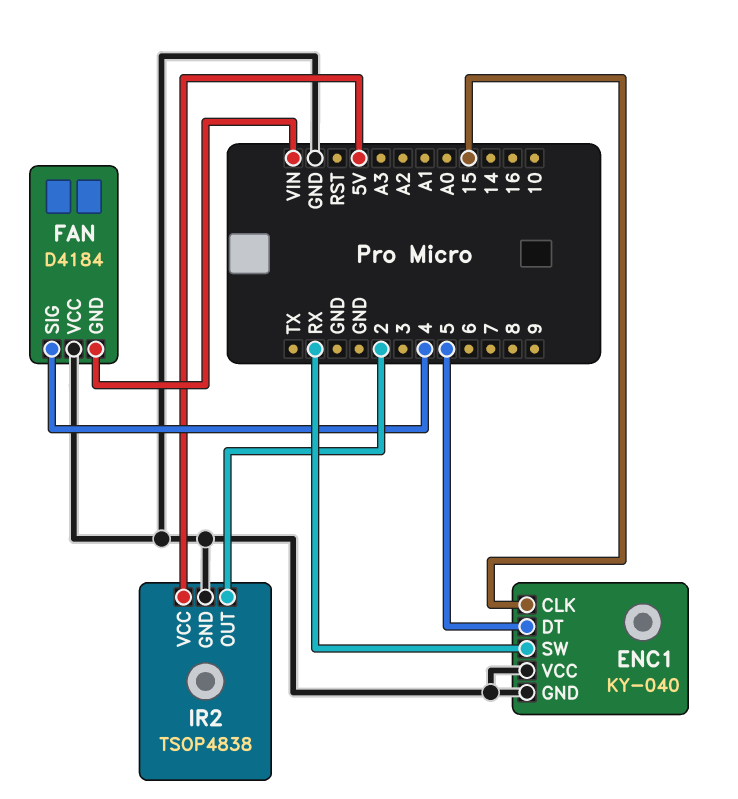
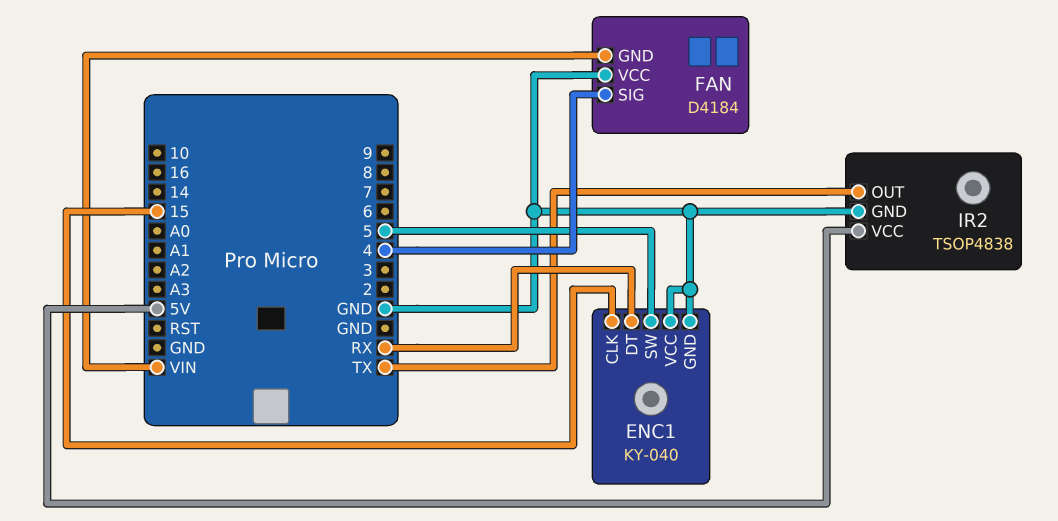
ENC1 pin DT: 5 -> RX
ENC1 pin SW: RX -> 5
IR2 pin OUT: 2 -> TX

